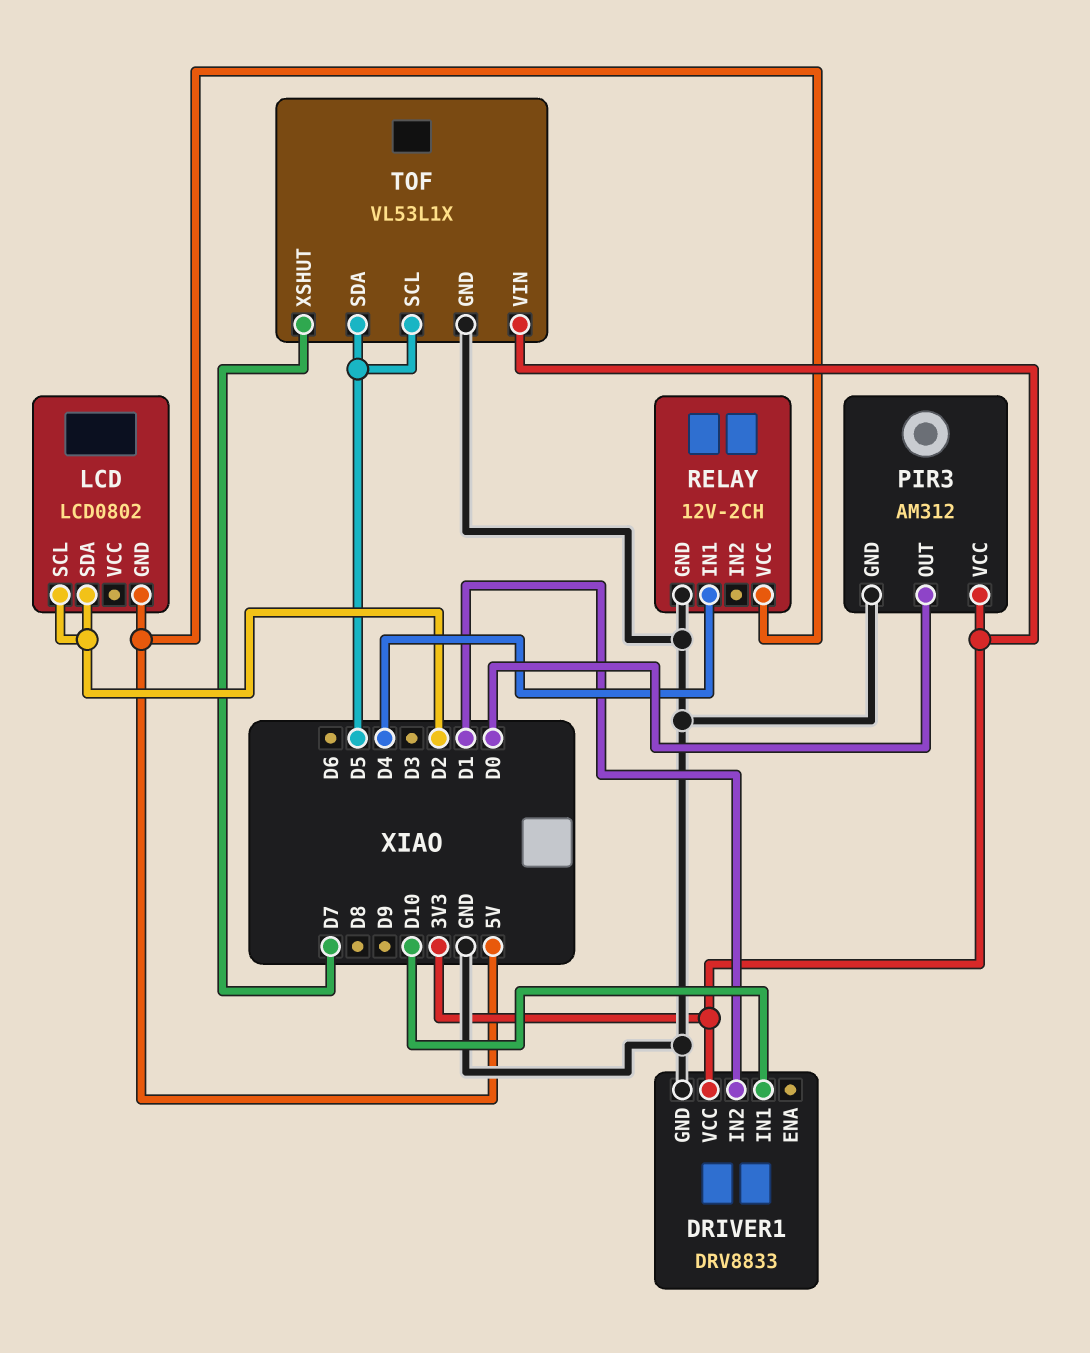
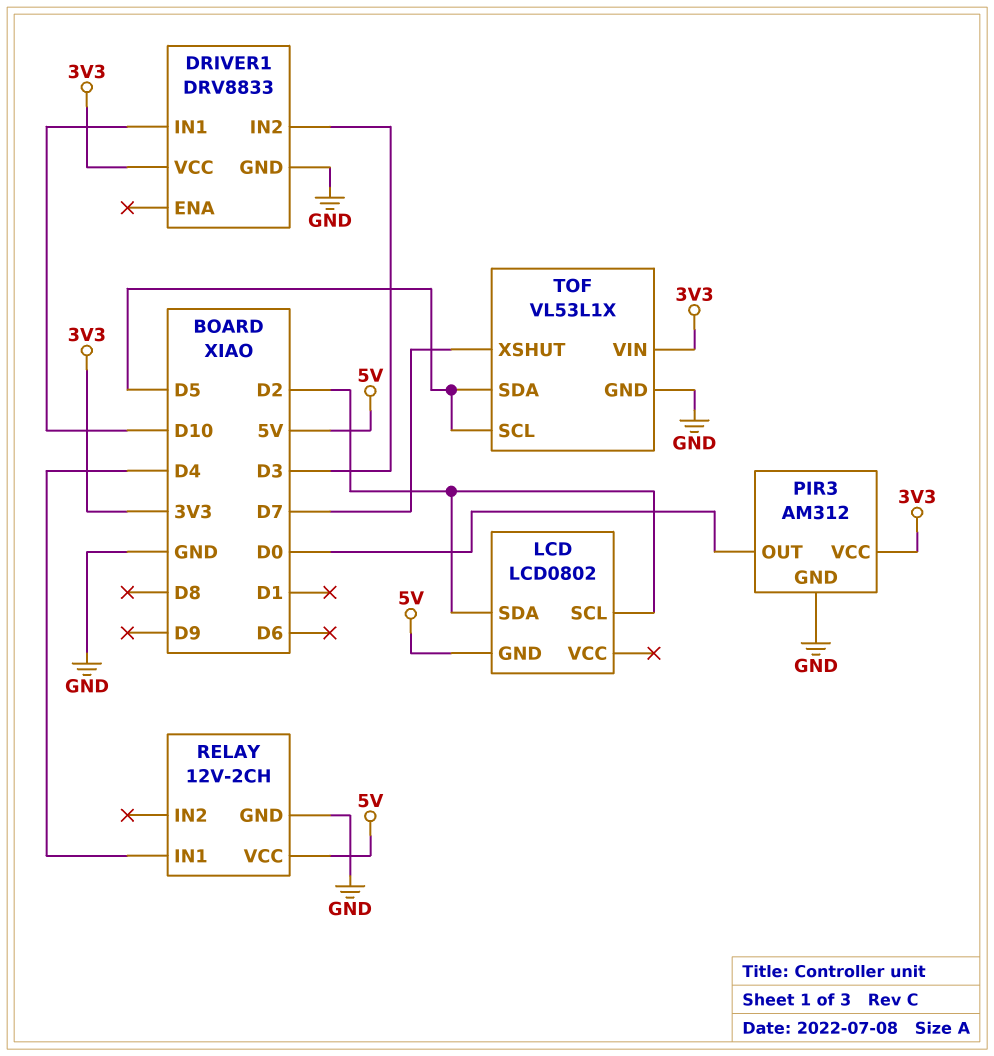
DRIVER1 pin IN2: D1 -> D3

